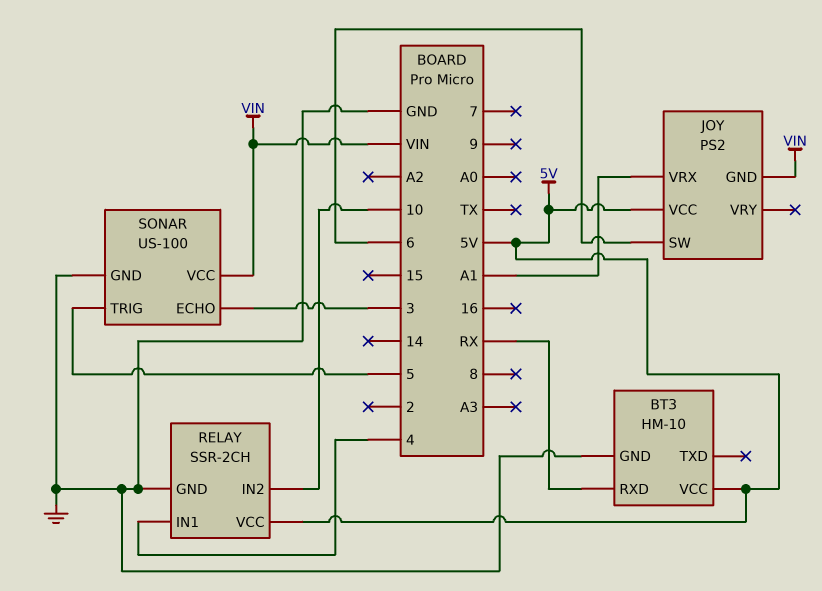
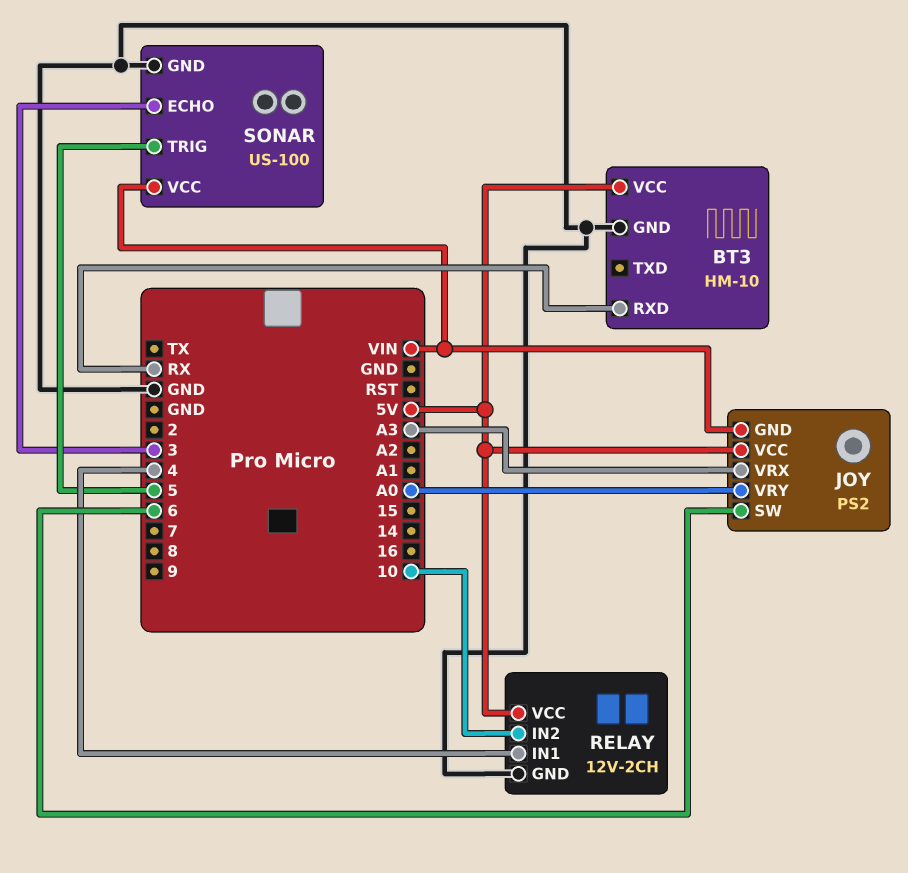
JOY pin VRX: A1 -> A3
JOY pin VRY: none -> A0
RELAY: SSR-2CH -> 12V-2CH

